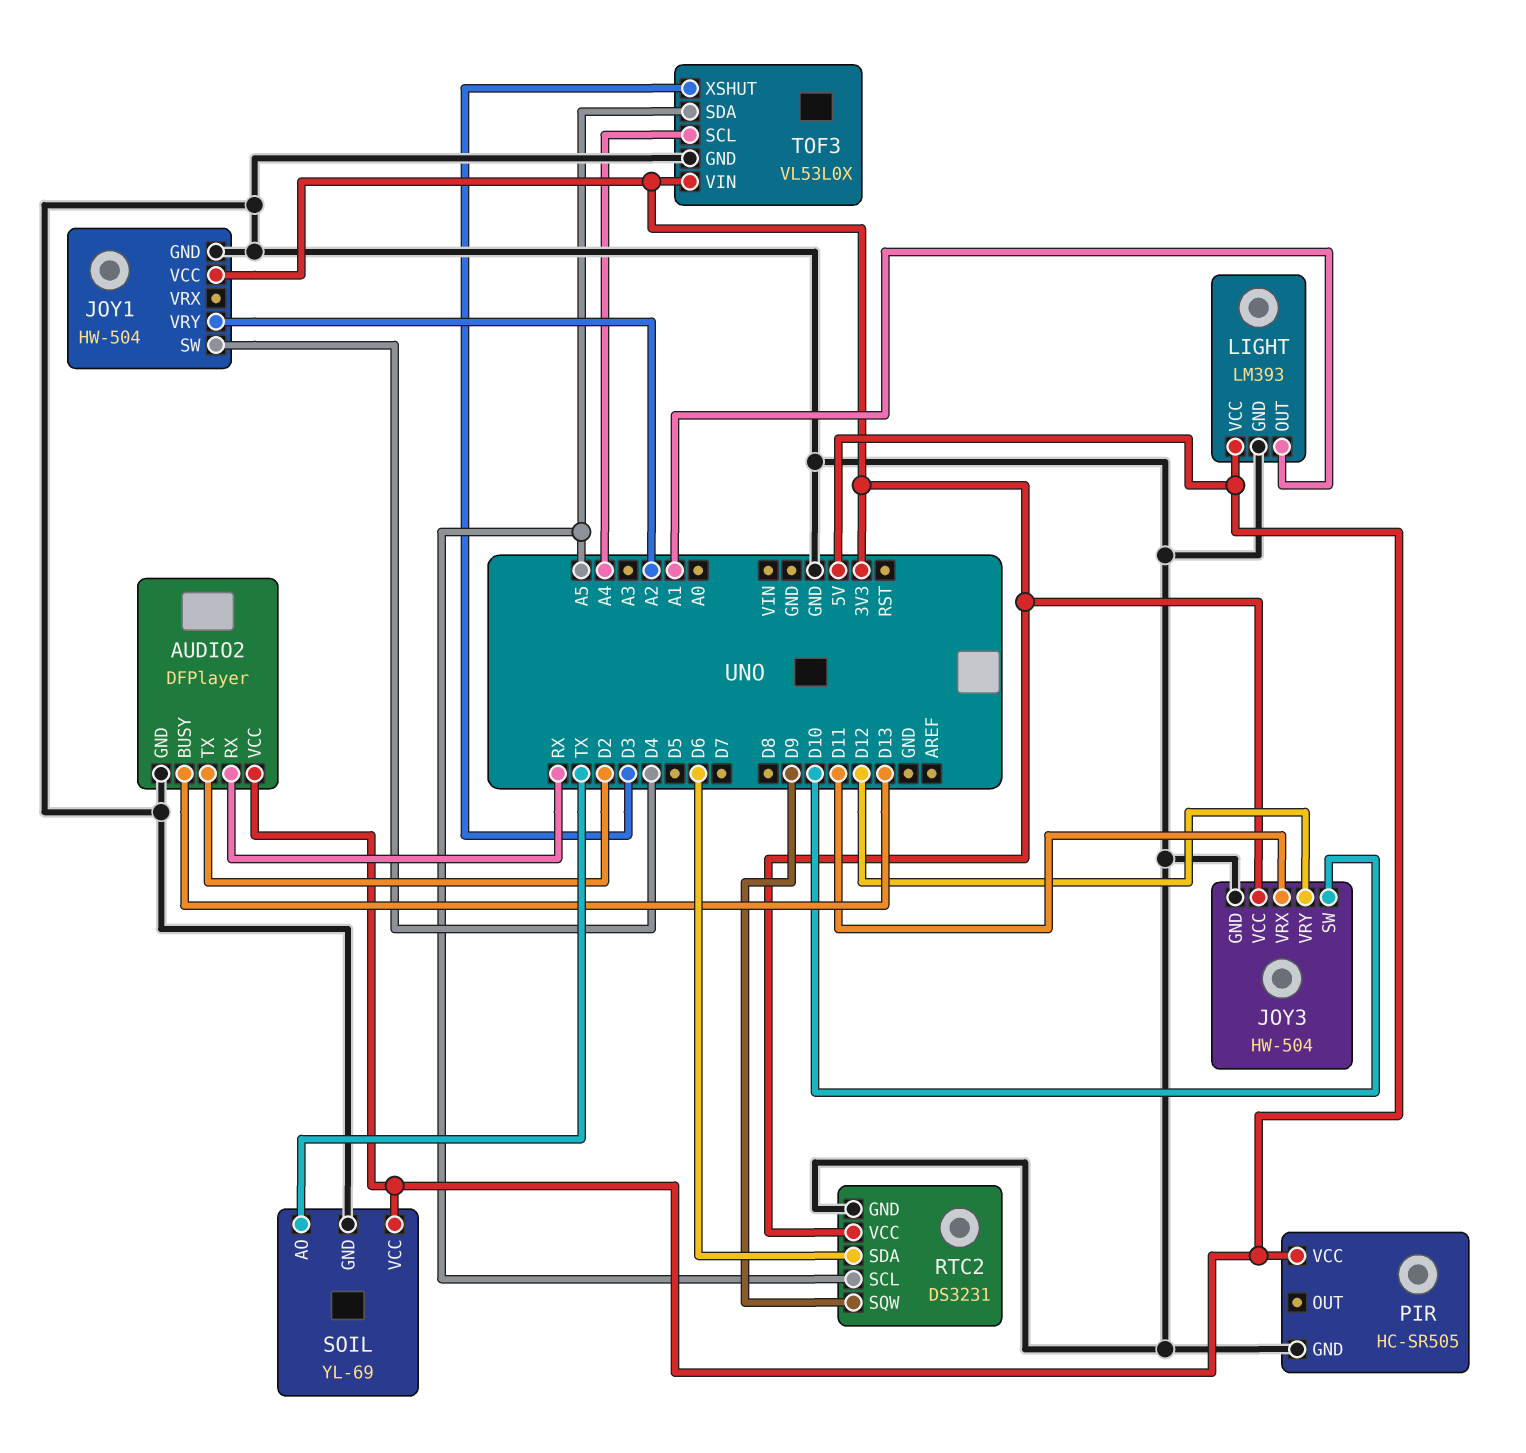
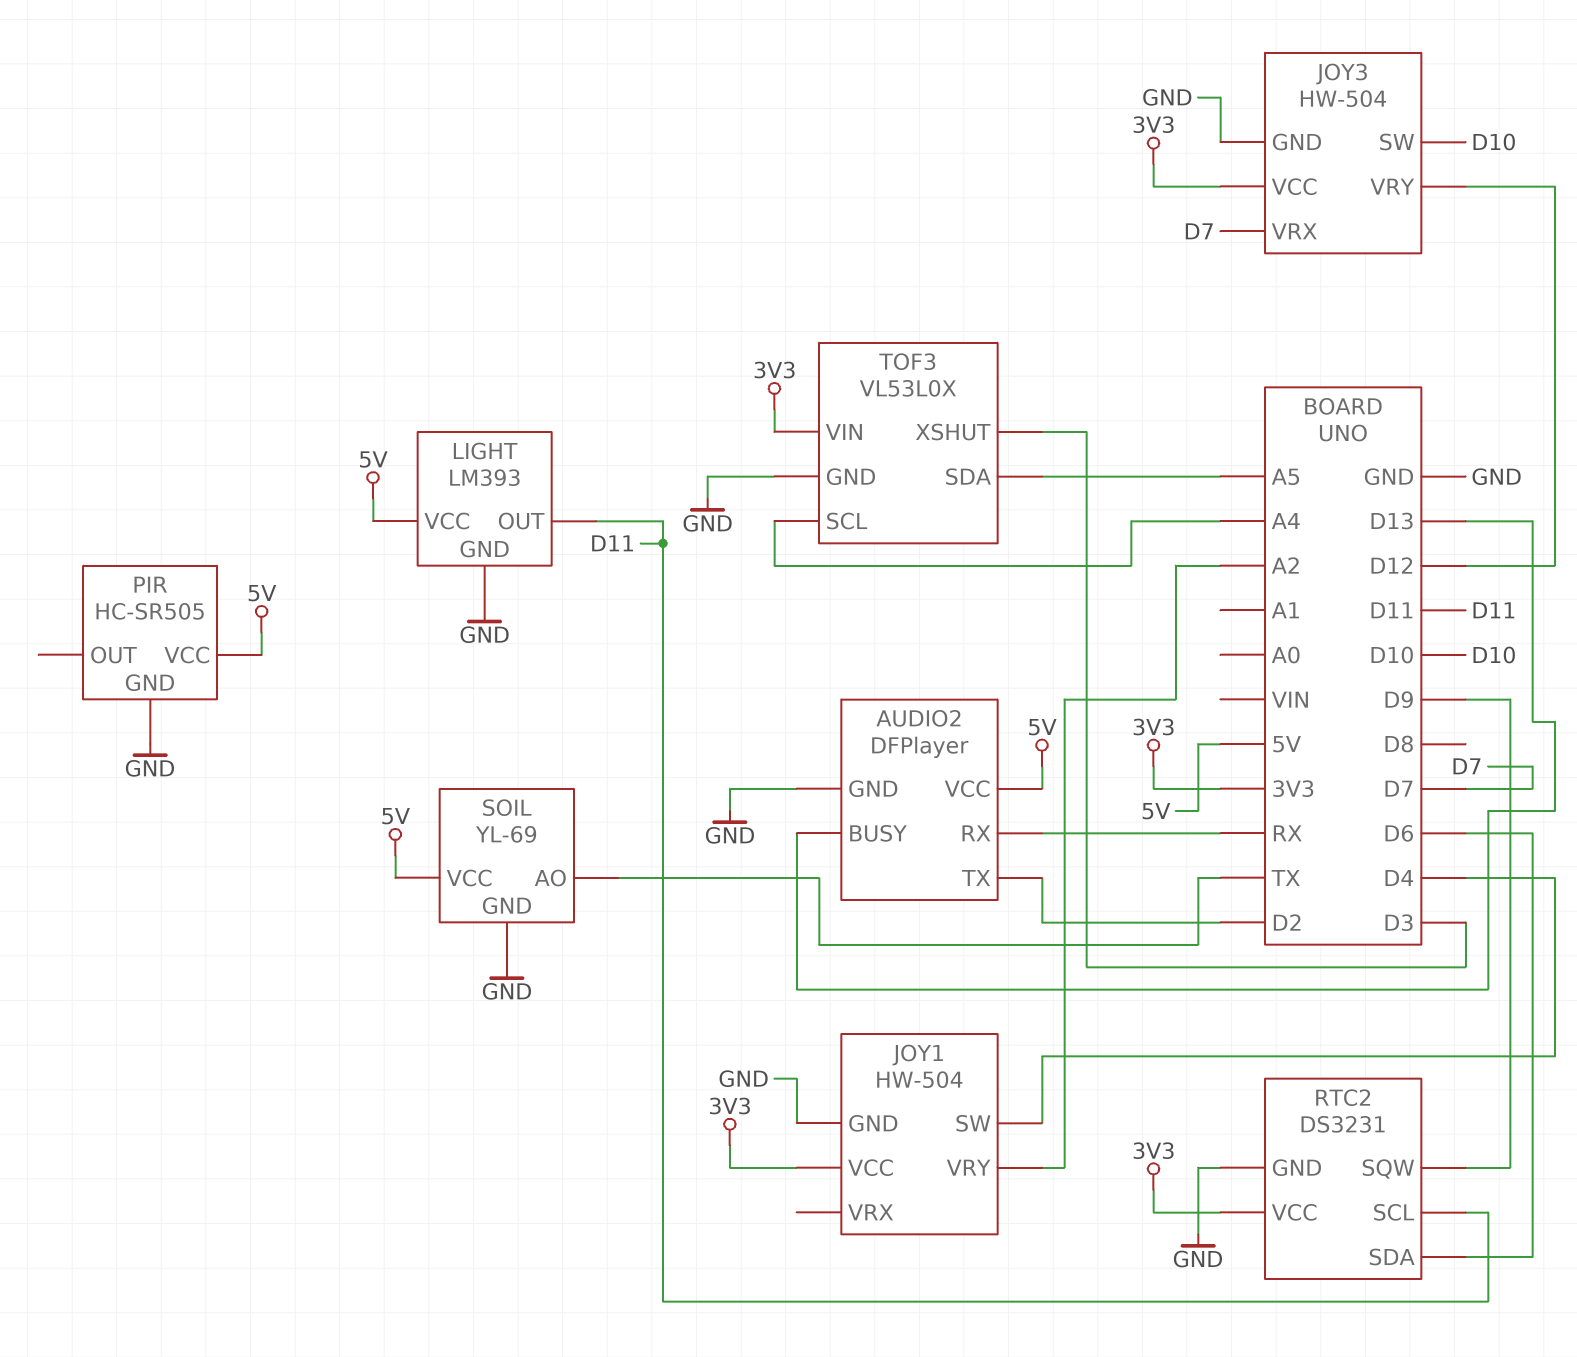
JOY3 pin VRX: D11 -> D7
LIGHT pin OUT: A1 -> D11
RTC2 pin SCL: A5 -> D11

